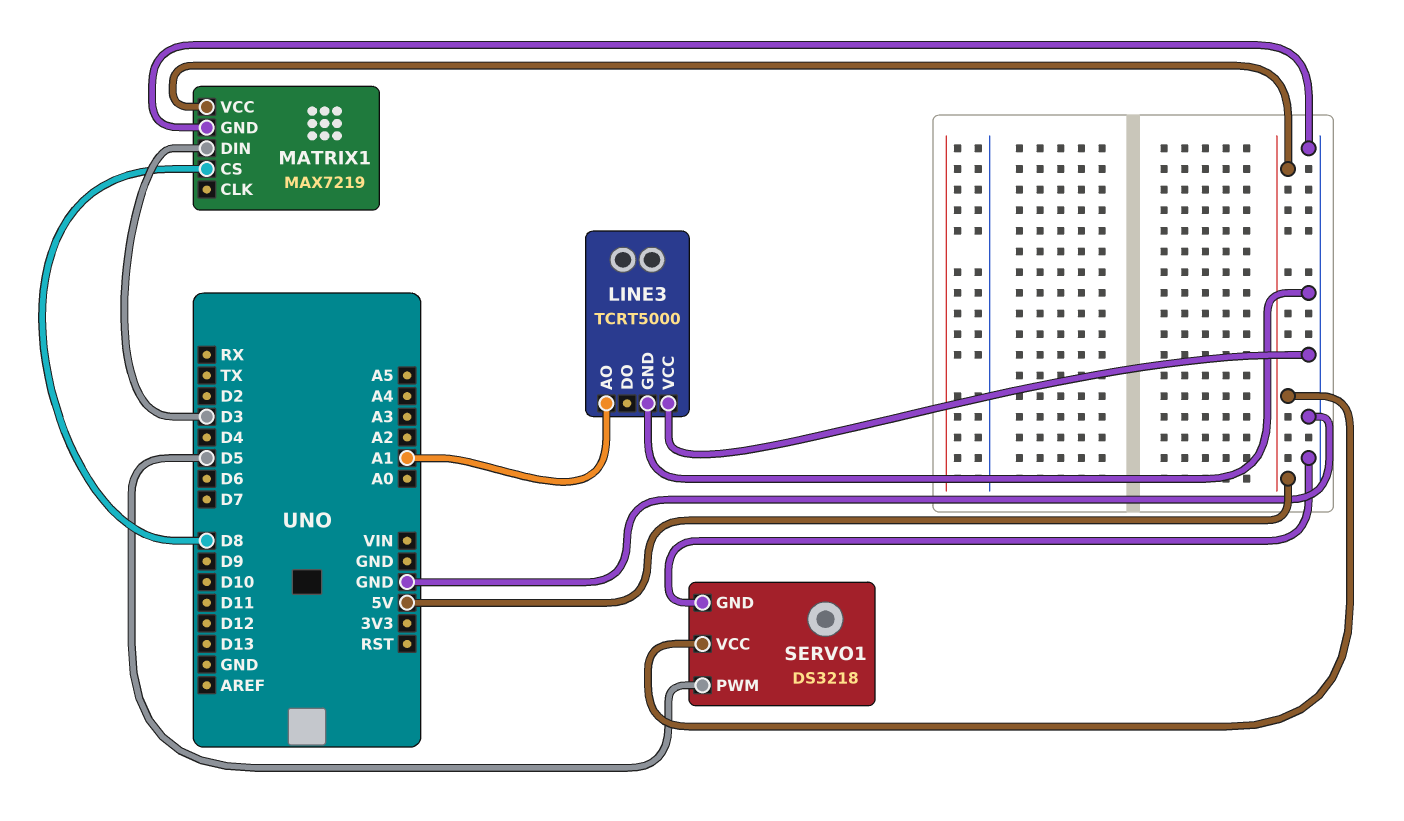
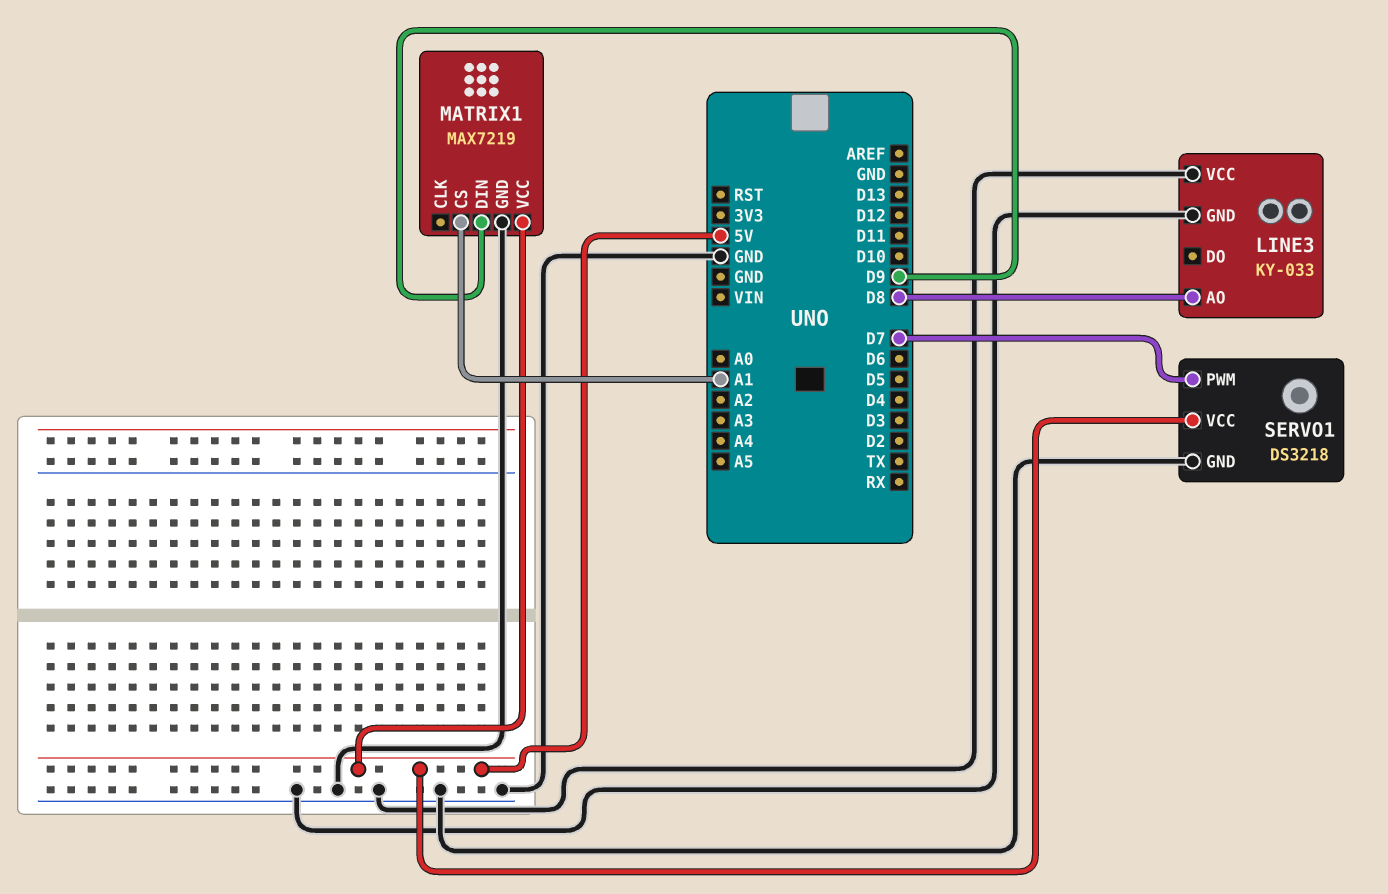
LINE3: TCRT5000 -> KY-033
LINE3 pin AO: A1 -> D8
MATRIX1 pin CS: D8 -> A1
MATRIX1 pin DIN: D3 -> D9
SERVO1 pin PWM: D5 -> D7

